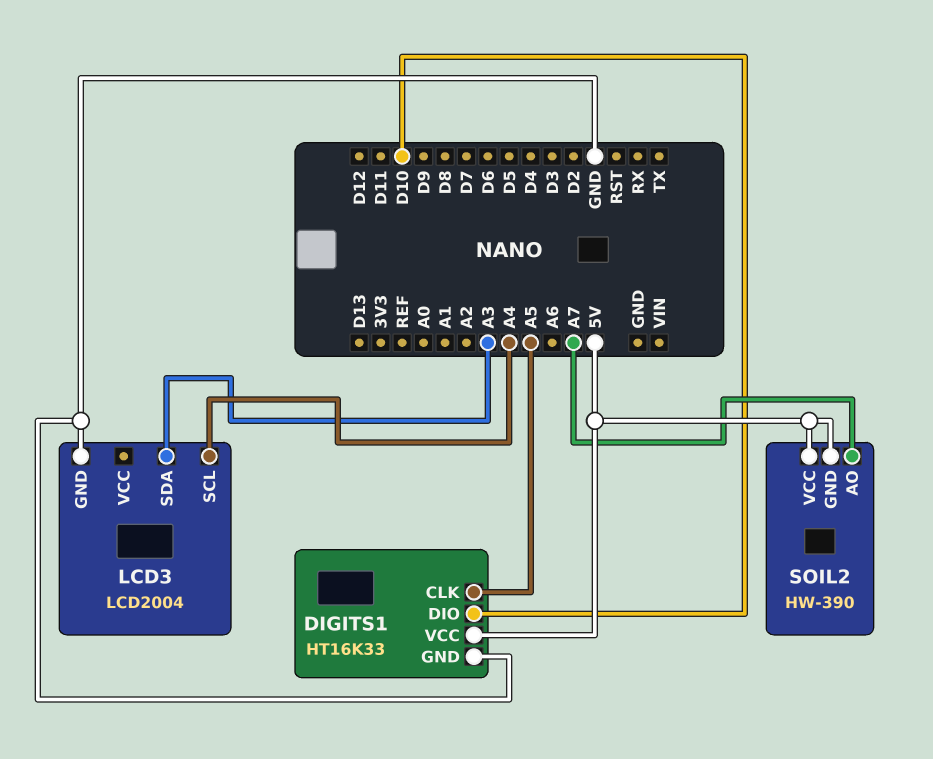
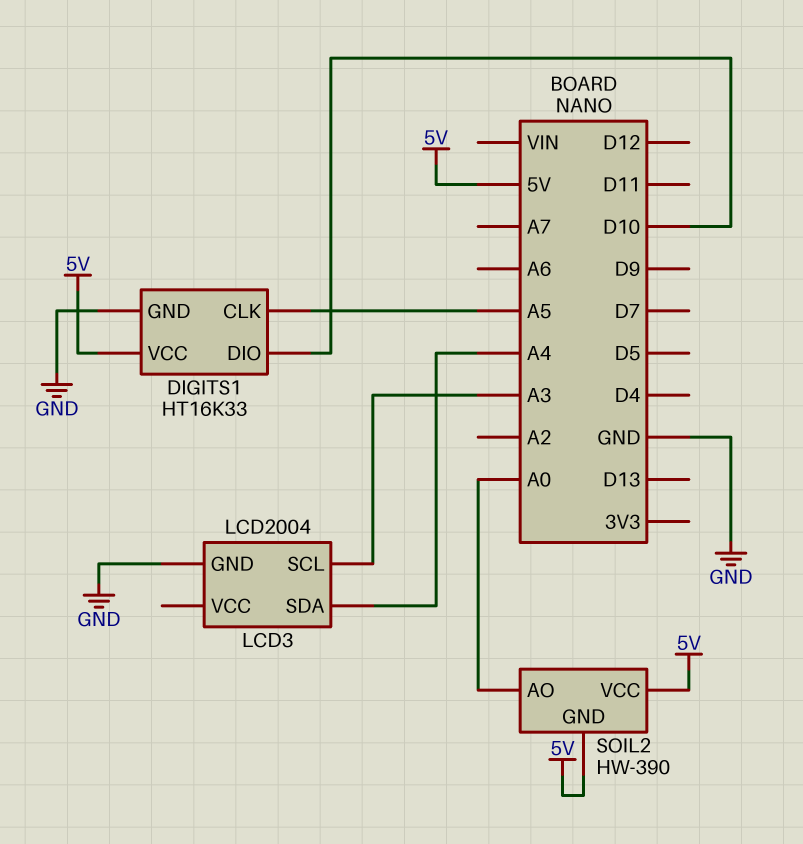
LCD3 pin SCL: A4 -> A3
LCD3 pin SDA: A3 -> A4
SOIL2 pin AO: A7 -> A0

